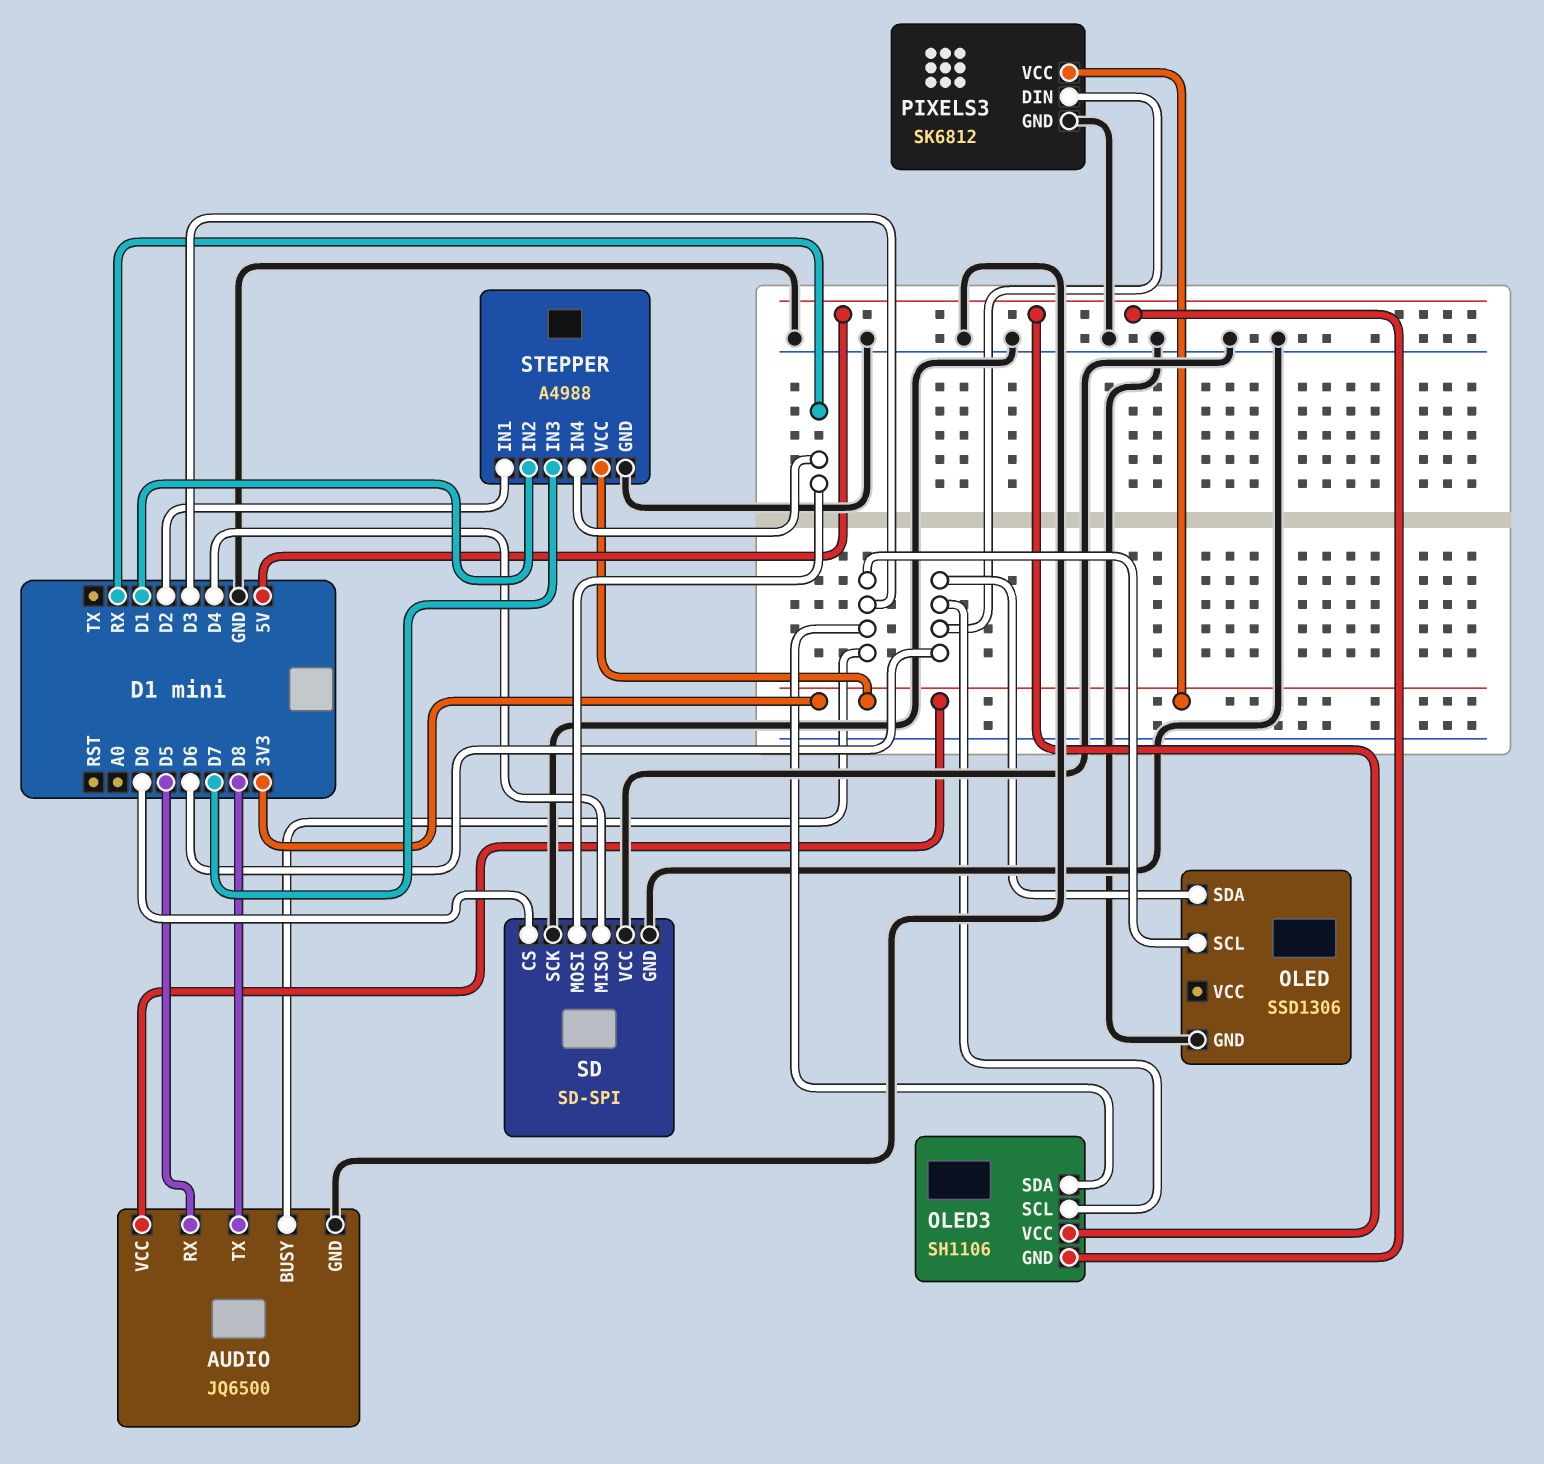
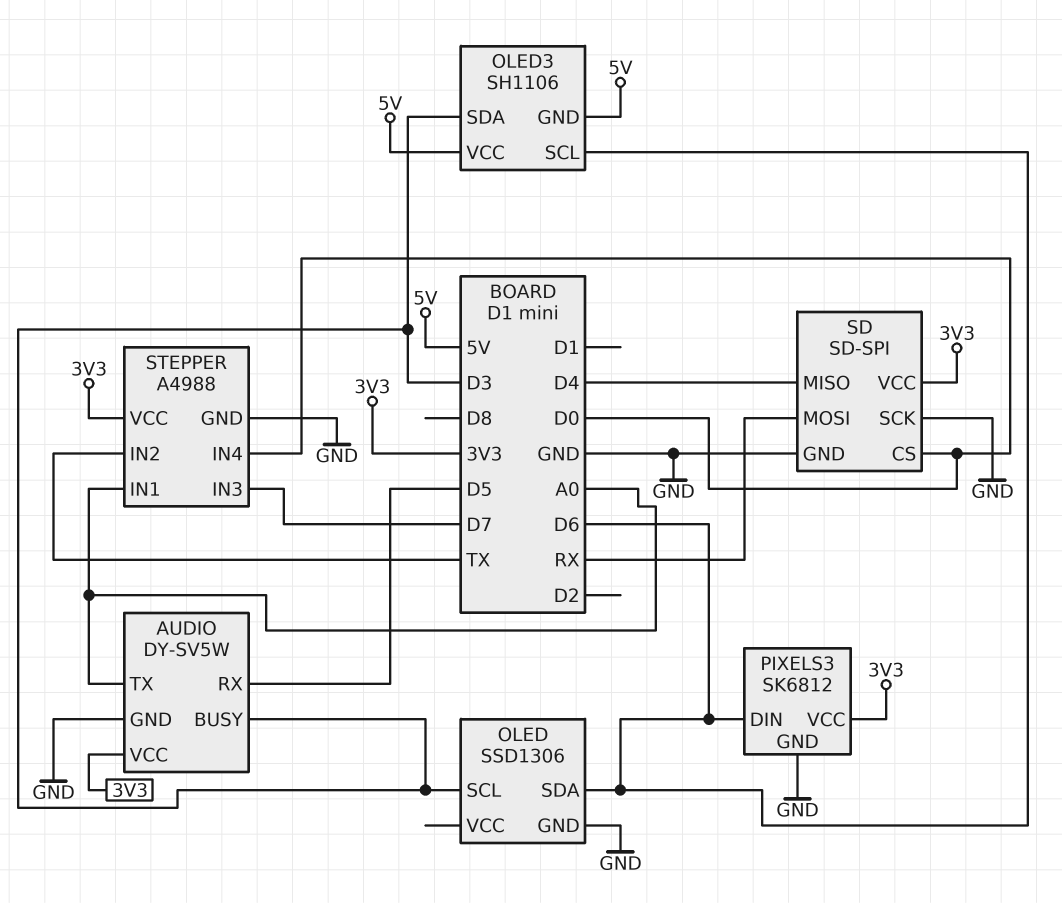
AUDIO: JQ6500 -> DY-SV5W
AUDIO pin TX: D8 -> A0
SD pin VCC: GND -> 3V3
STEPPER pin IN1: D2 -> A0
STEPPER pin IN2: D1 -> TX
STEPPER pin IN4: RX -> D0

